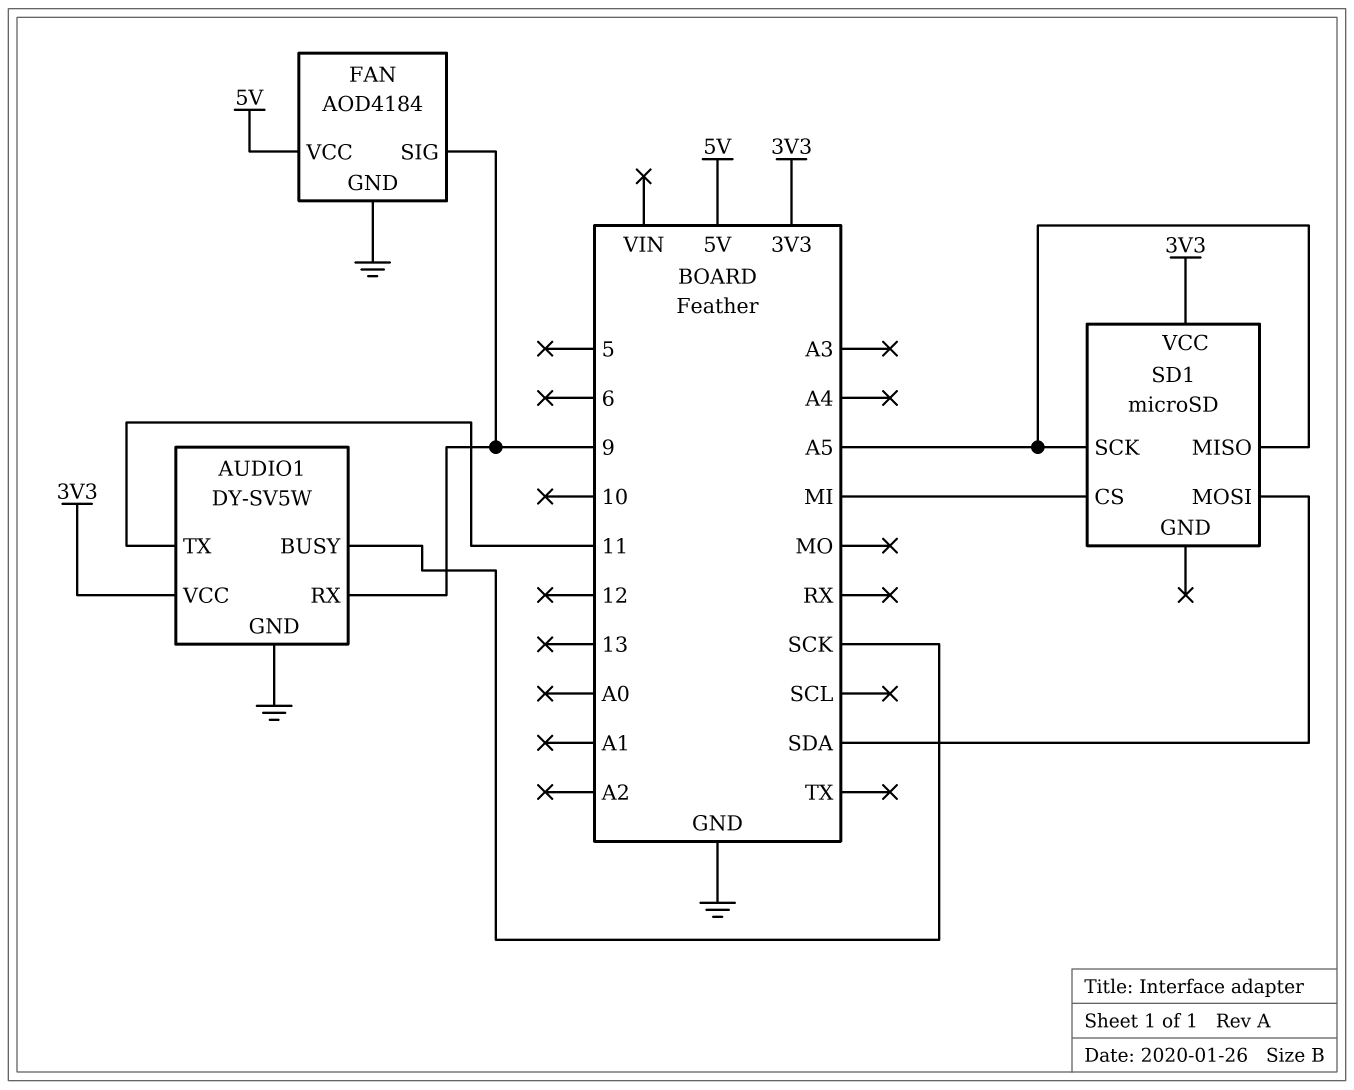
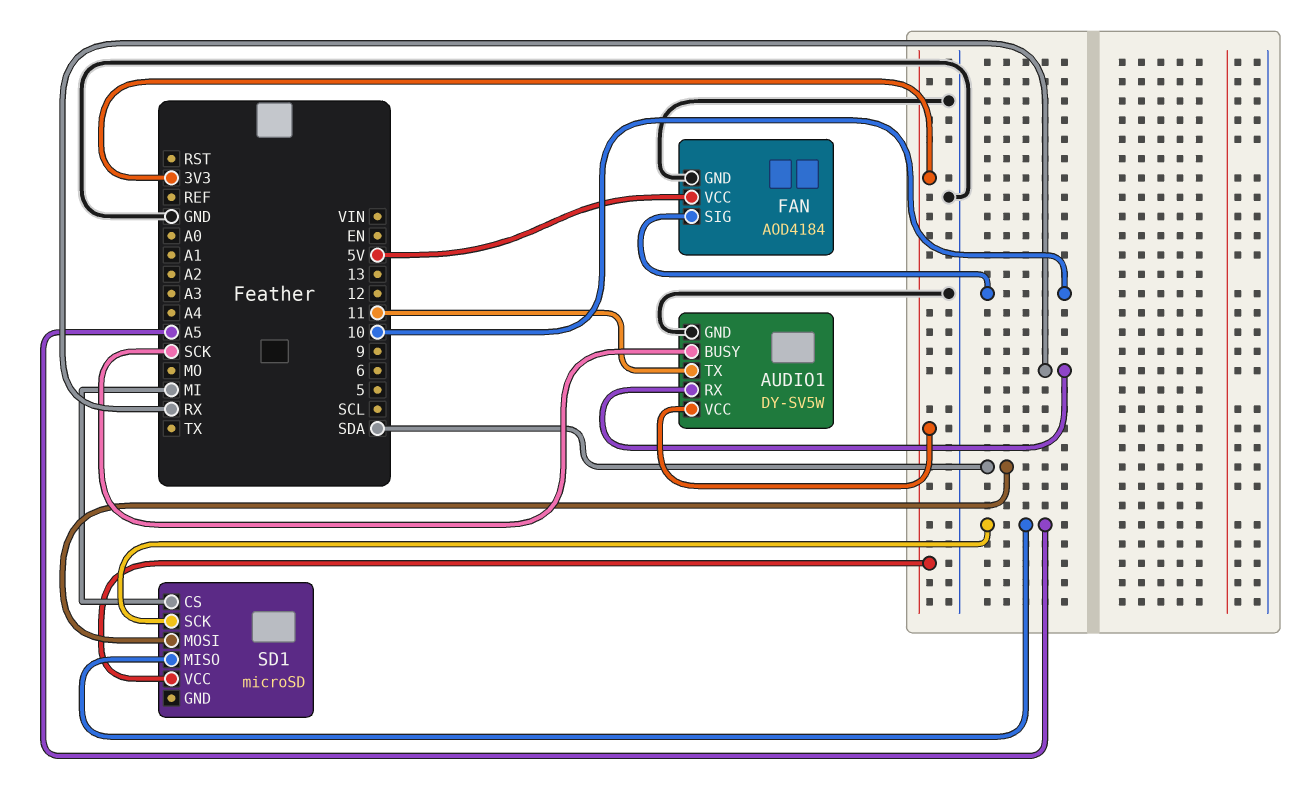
AUDIO1 pin RX: 9 -> RX
FAN pin SIG: 9 -> 10

